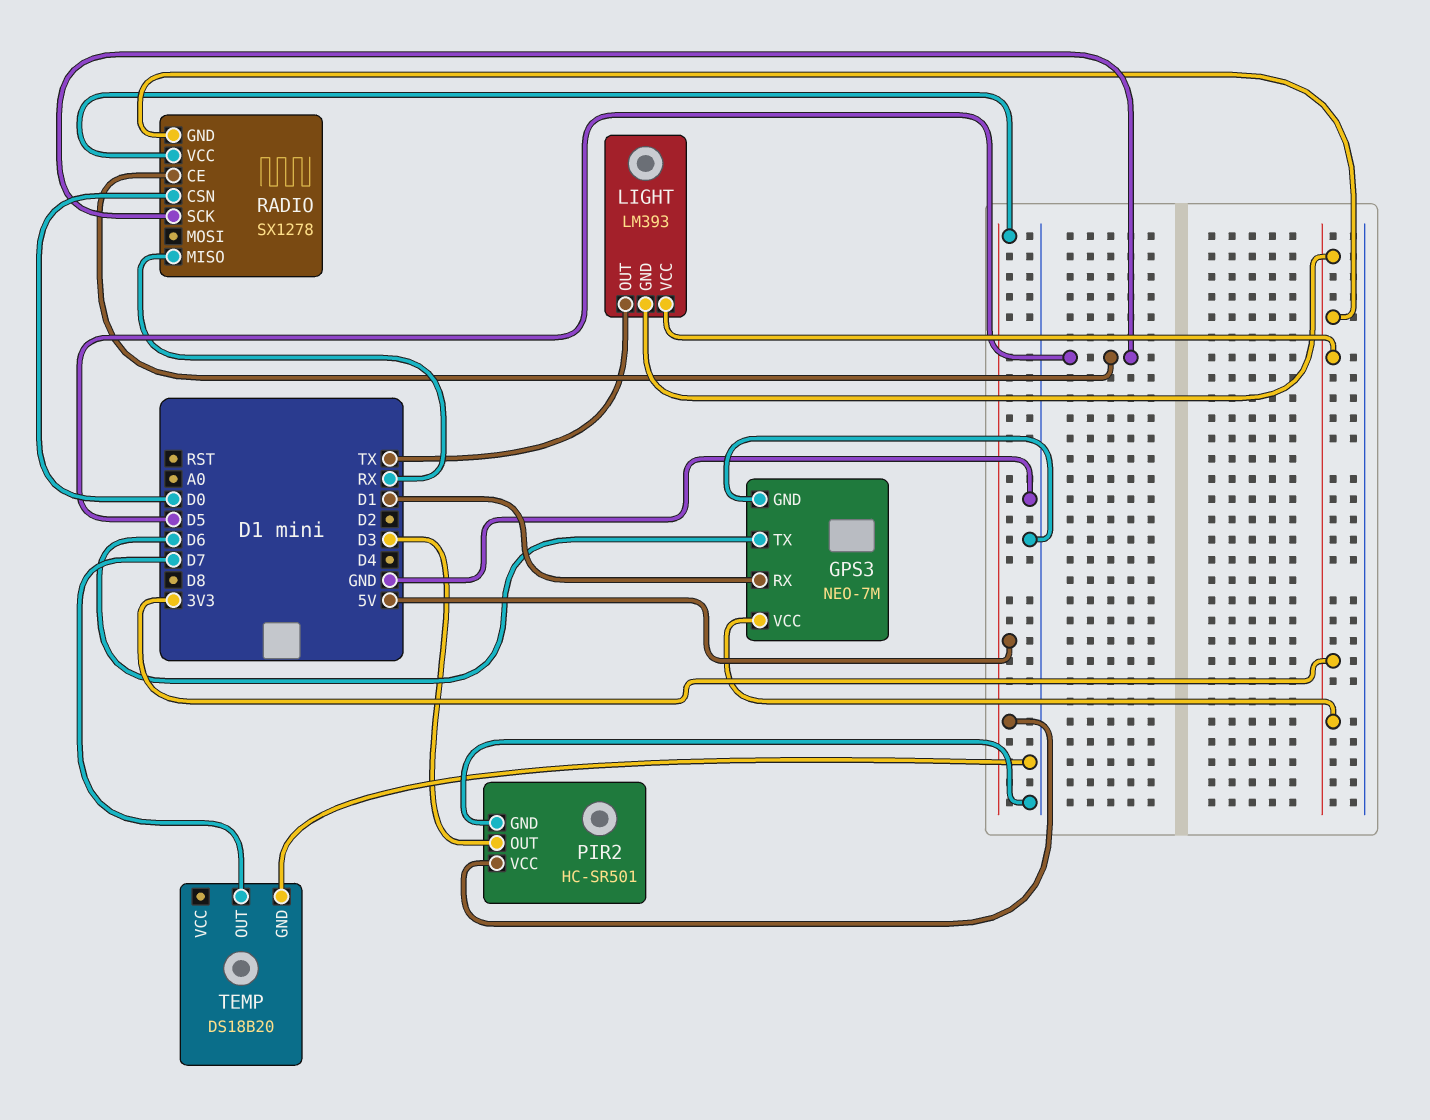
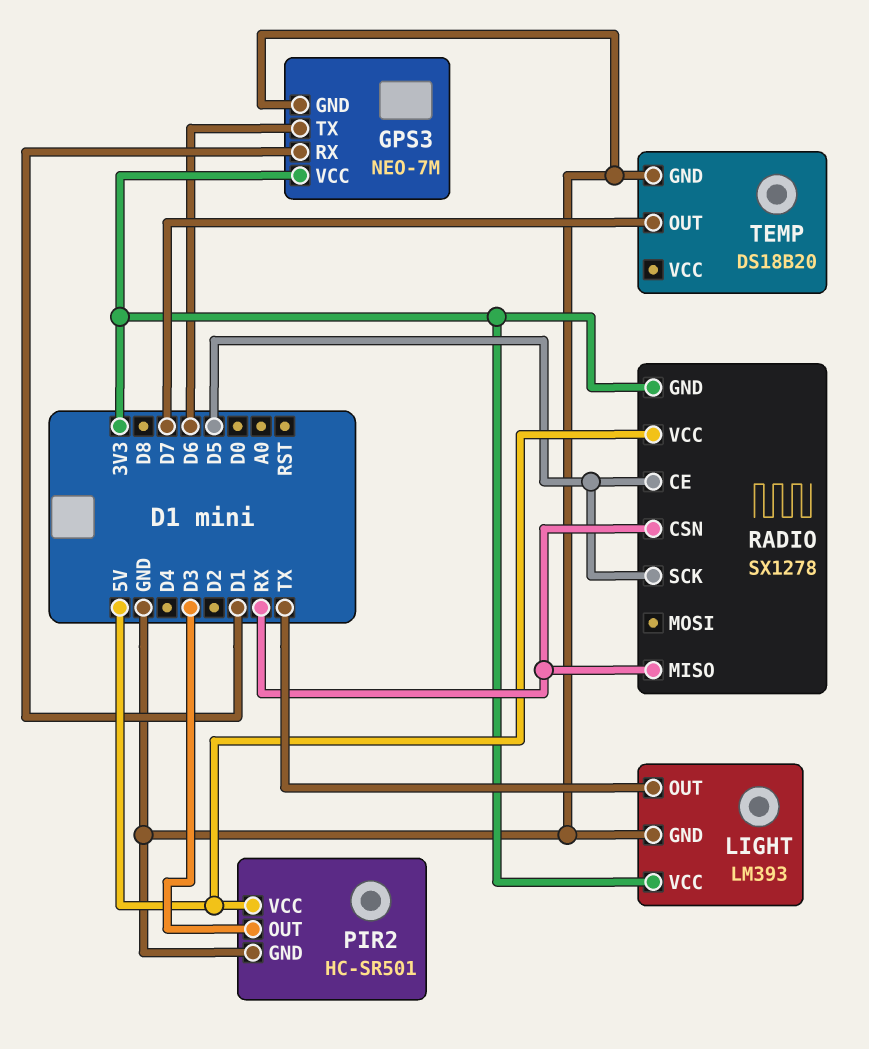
LIGHT pin GND: 3V3 -> GND
RADIO pin CSN: D0 -> RX

